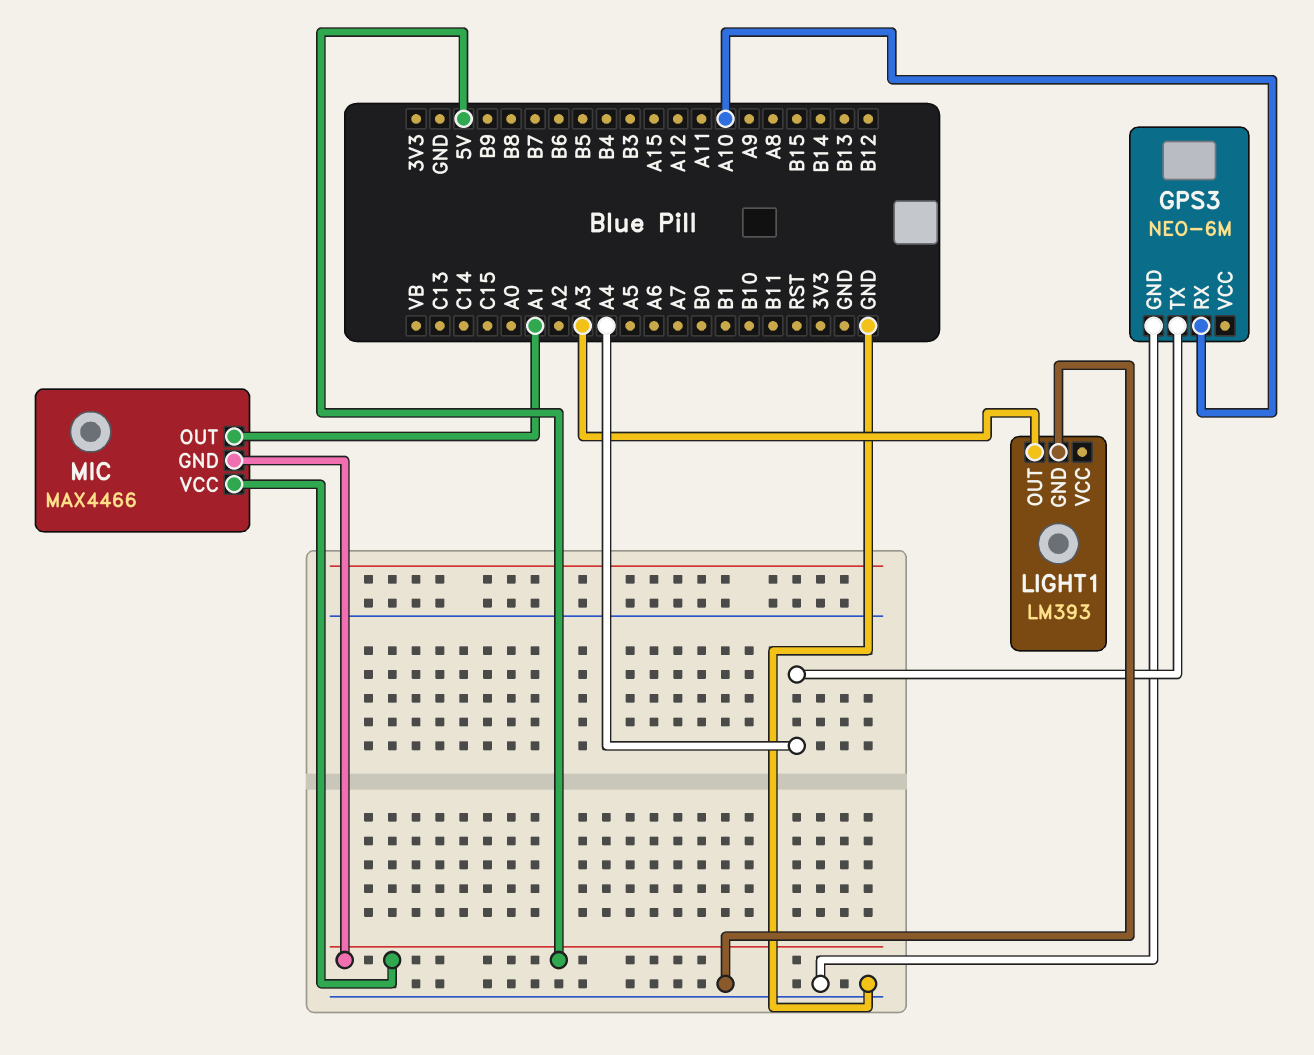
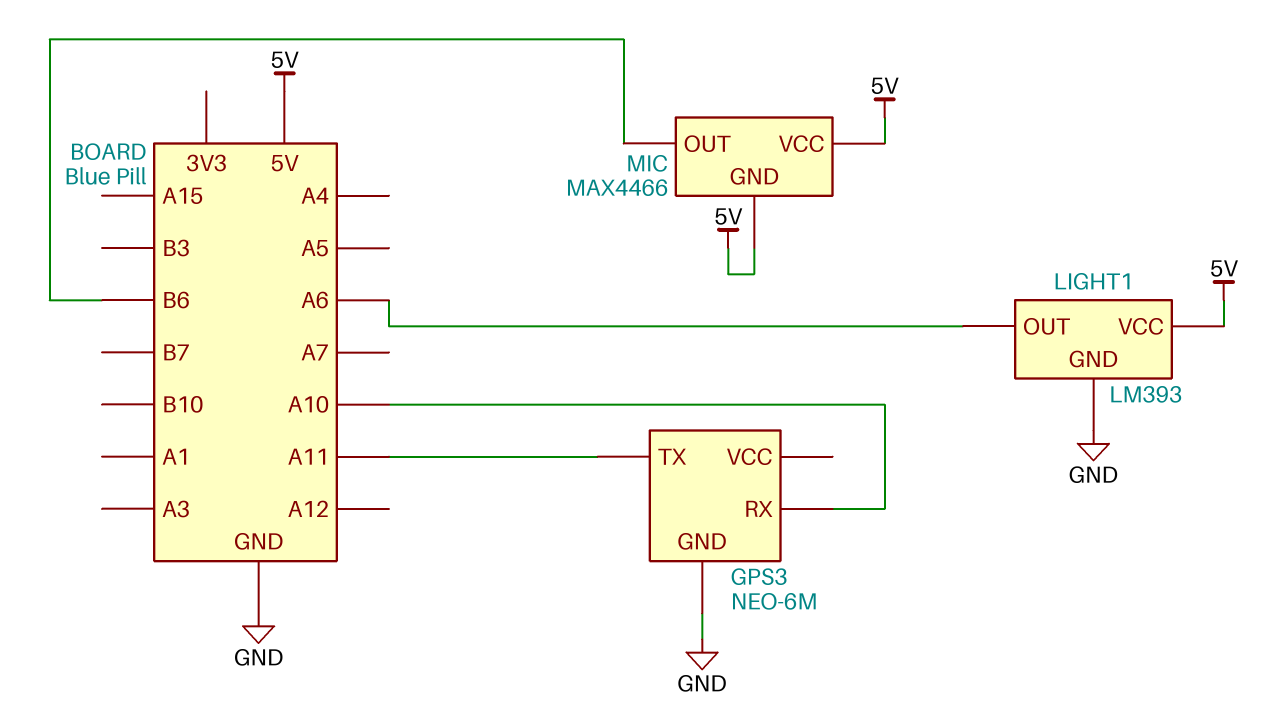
GPS3 pin TX: A4 -> A11
LIGHT1 pin OUT: A3 -> A6
LIGHT1 pin VCC: none -> 5V
MIC pin OUT: A1 -> B6

